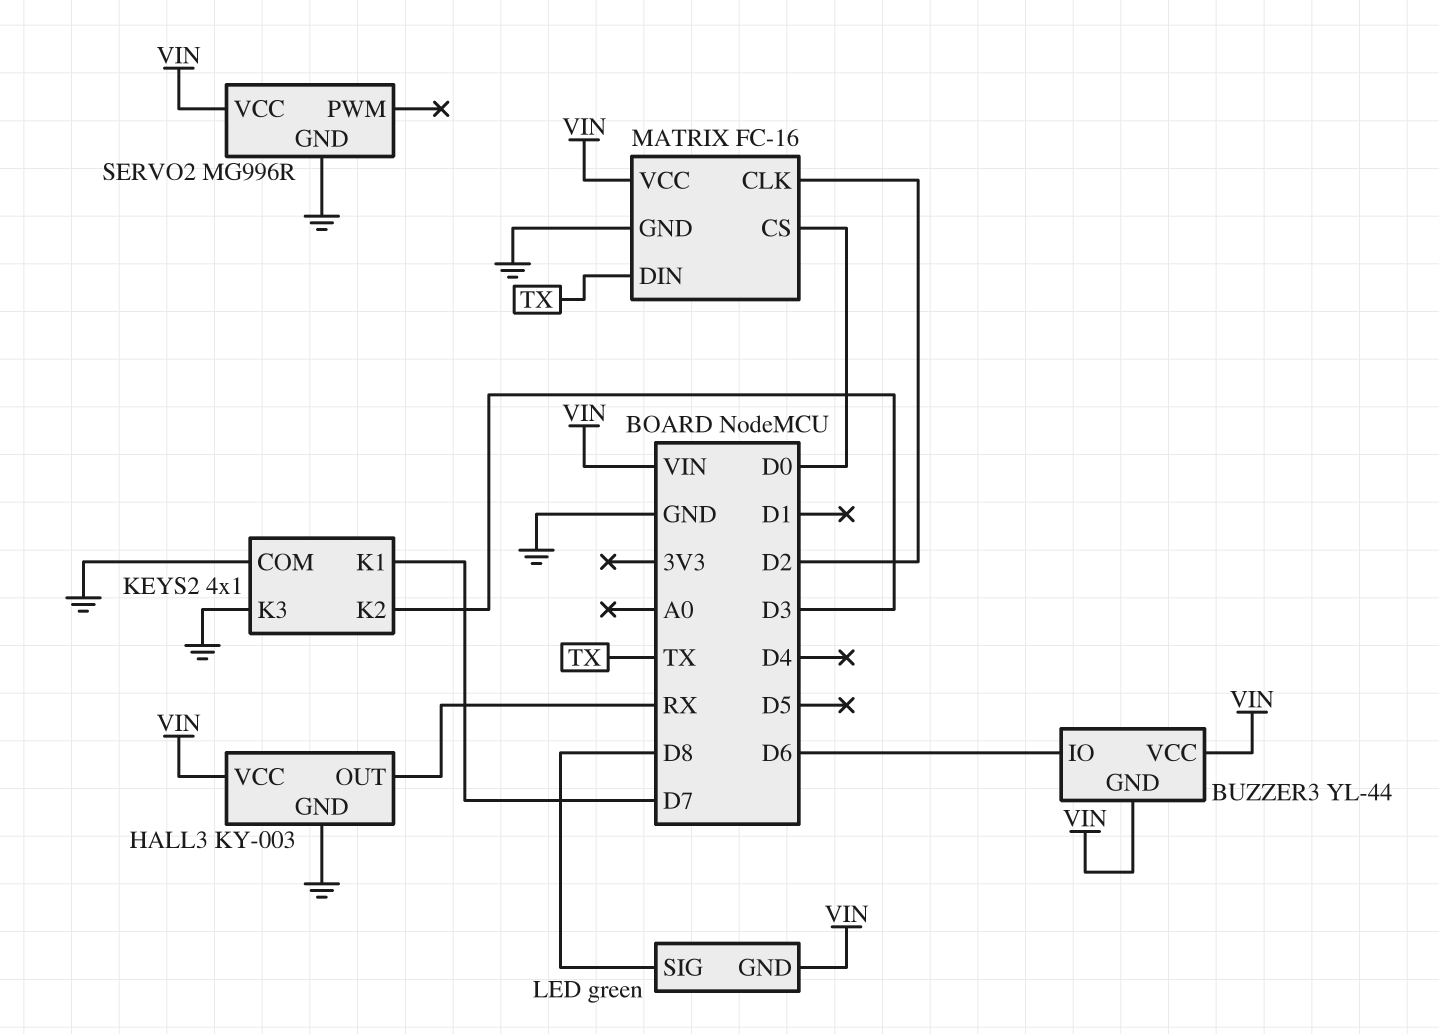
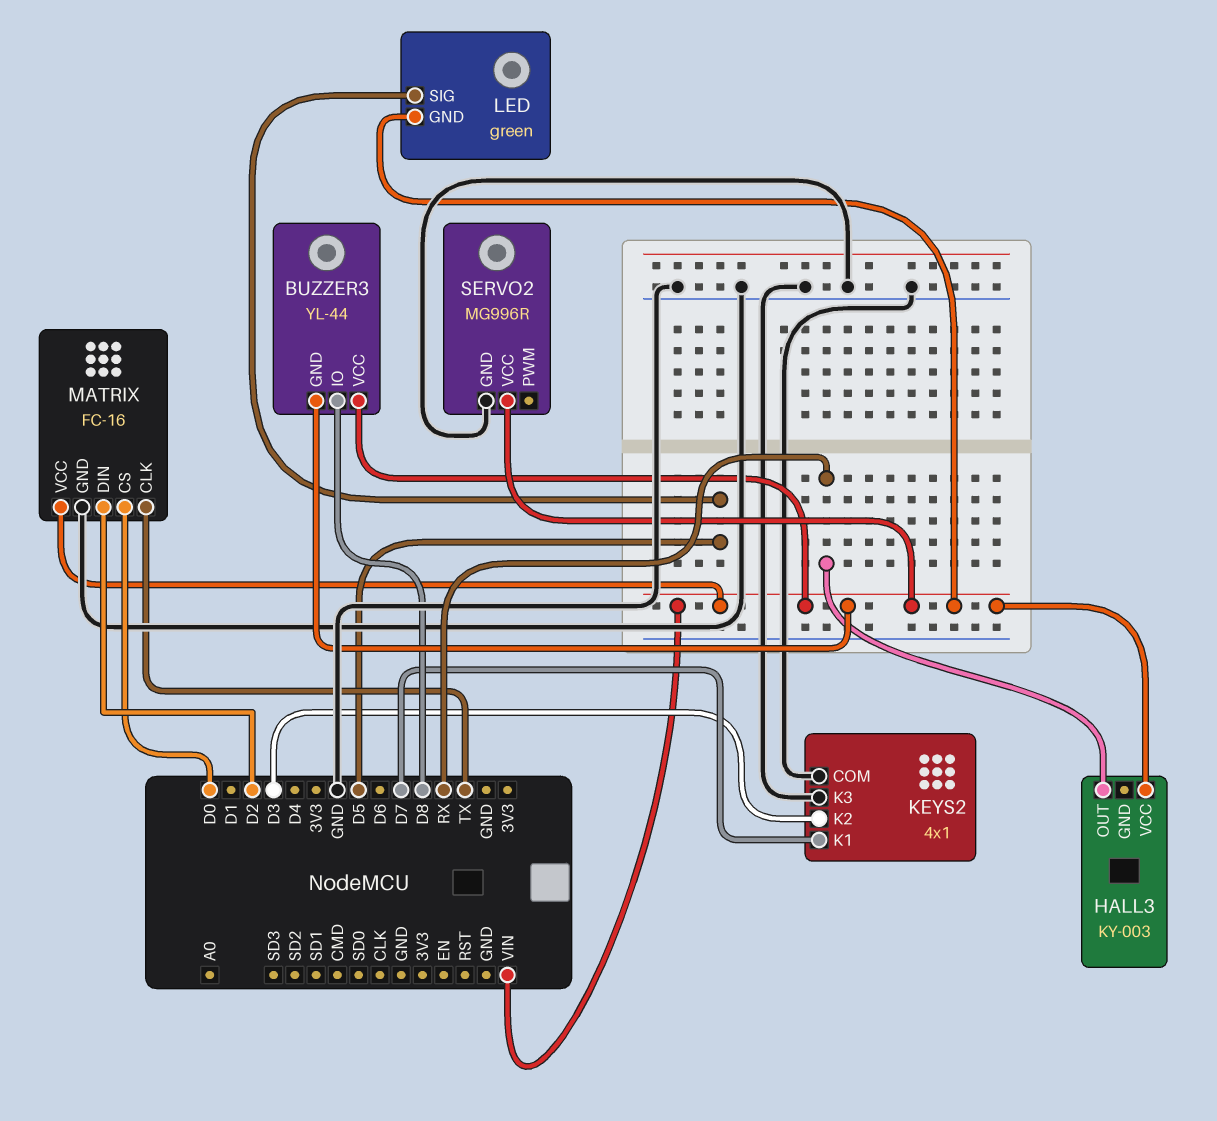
BUZZER3 pin IO: D6 -> D8
HALL3 pin GND: GND -> none
LED pin SIG: D8 -> D5
MATRIX pin CLK: D2 -> TX
MATRIX pin DIN: TX -> D2

